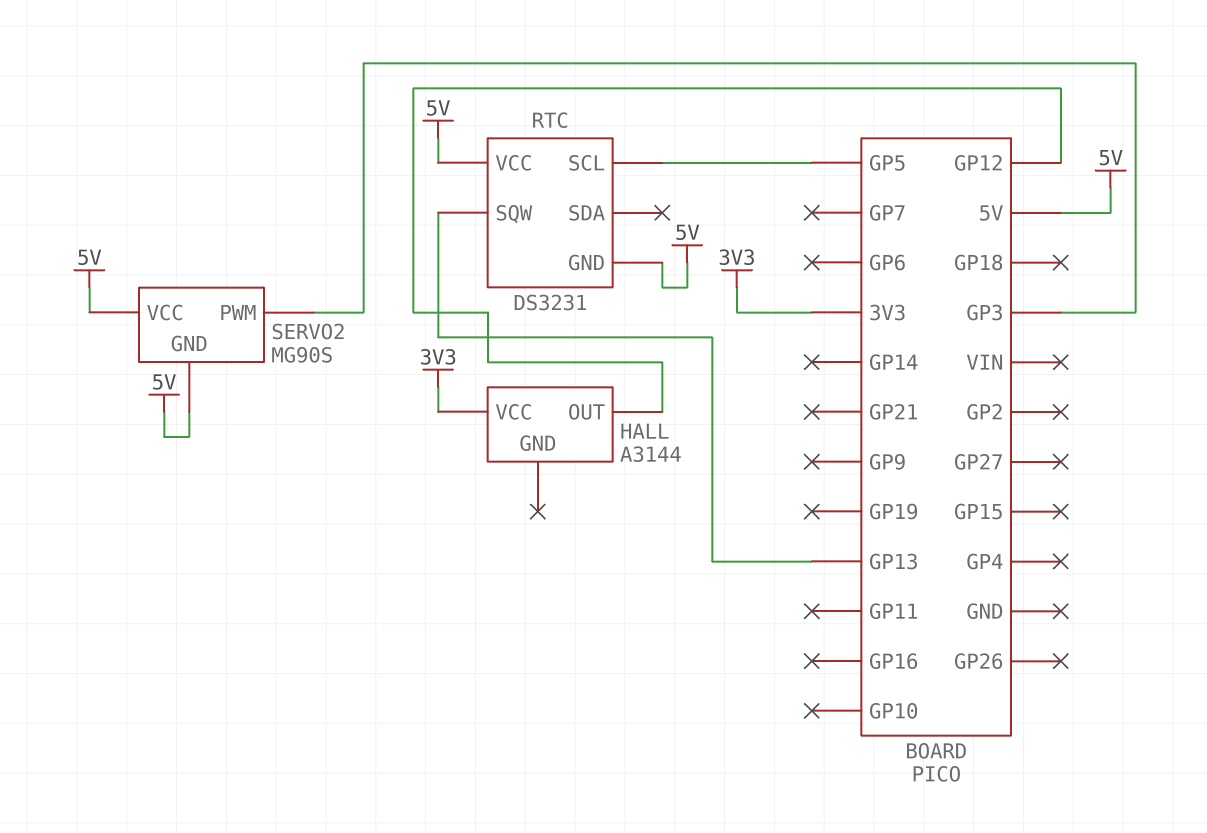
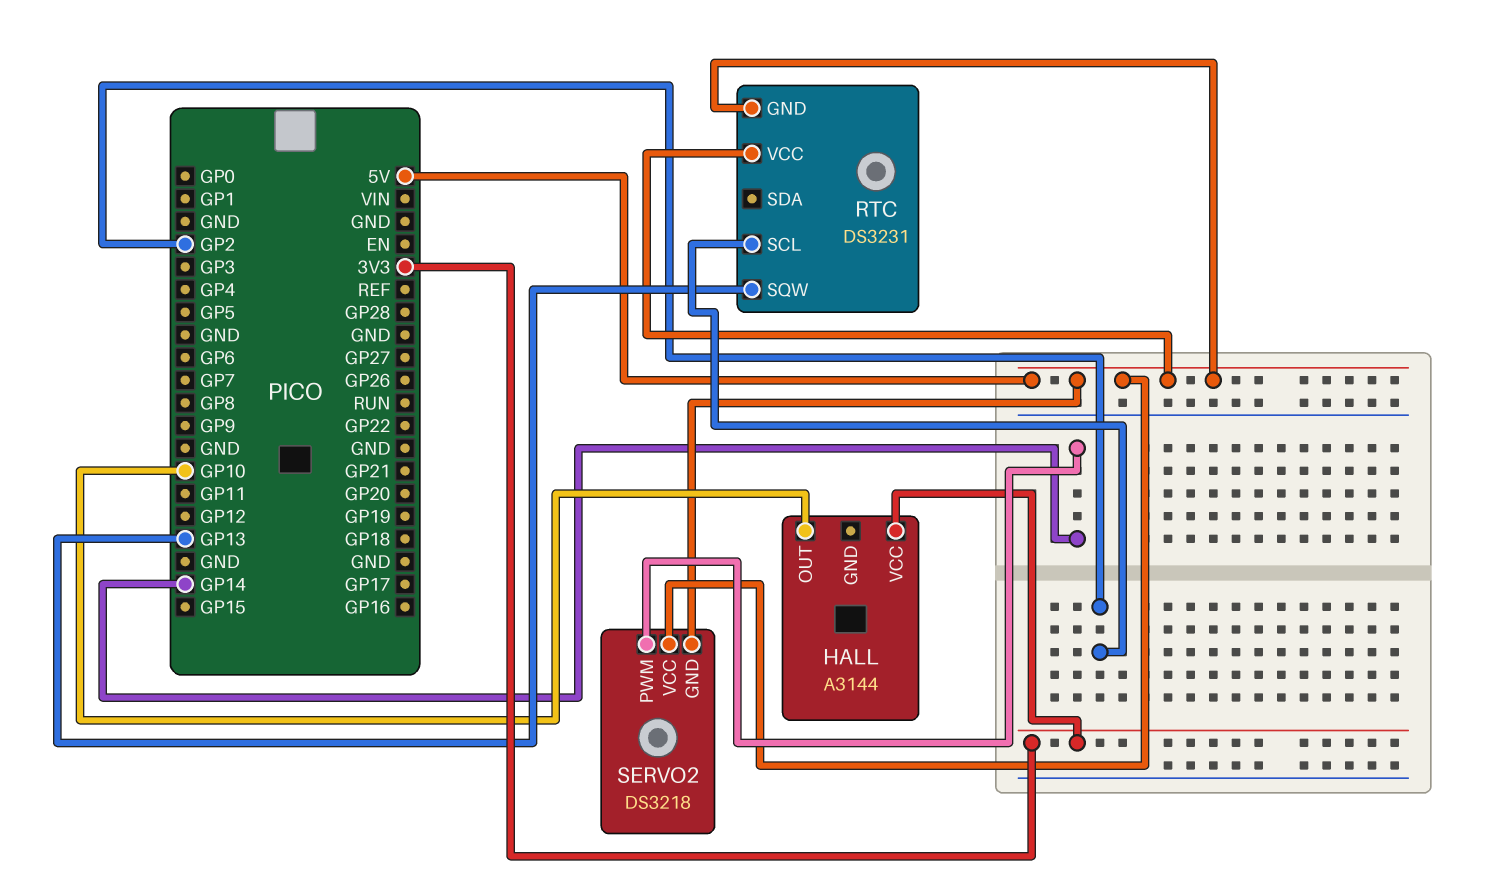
HALL pin OUT: GP12 -> GP10
RTC pin SCL: GP5 -> GP2
SERVO2: MG90S -> DS3218
SERVO2 pin PWM: GP3 -> GP14

